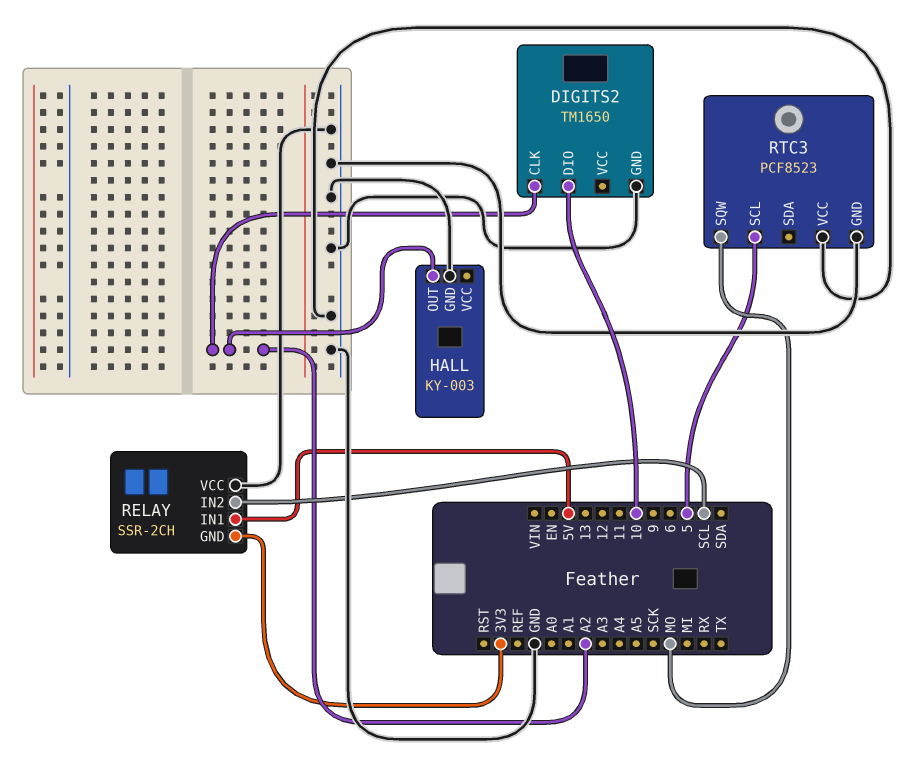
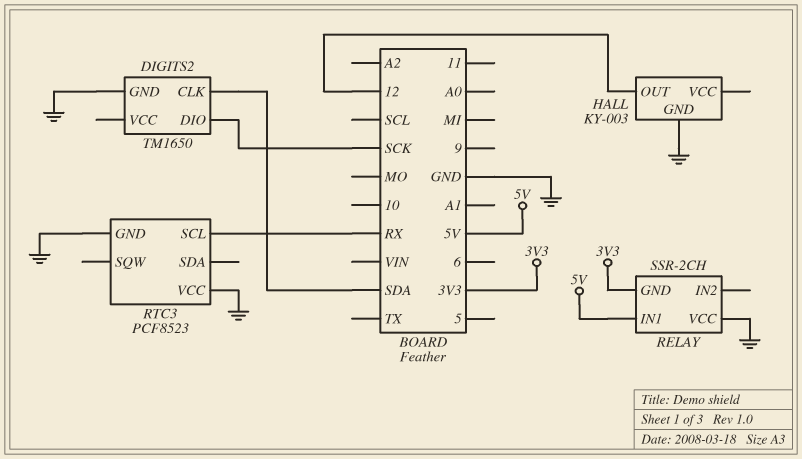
DIGITS2 pin CLK: A2 -> SDA
DIGITS2 pin DIO: 10 -> SCK
HALL pin OUT: A2 -> 12
RELAY pin IN2: SCL -> none
RTC3 pin SCL: 5 -> RX
RTC3 pin SQW: MO -> none

